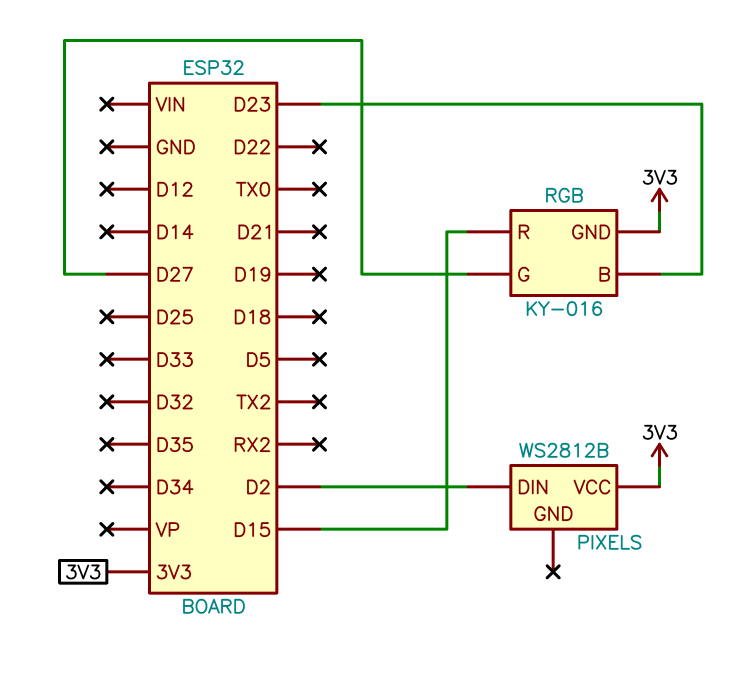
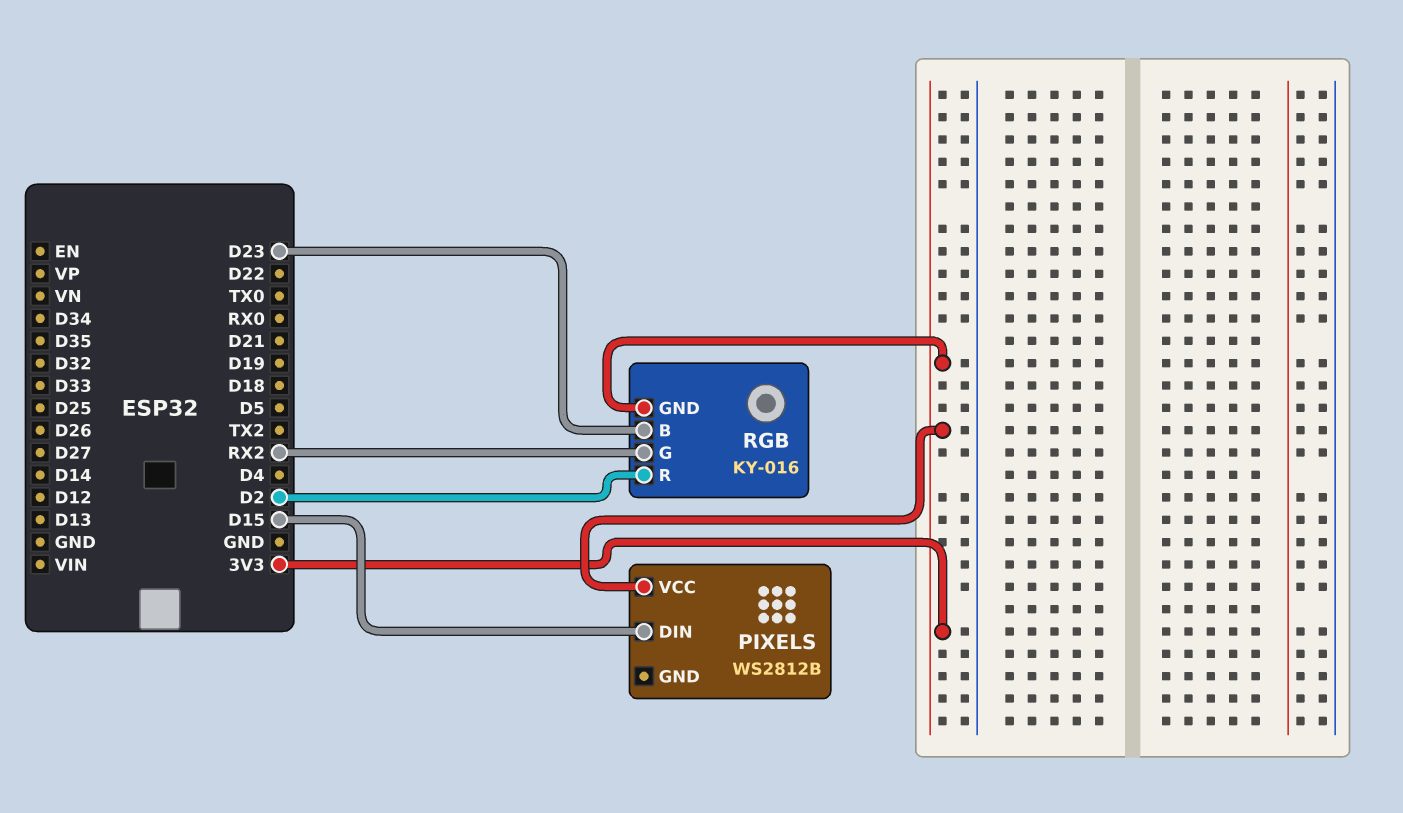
PIXELS pin DIN: D2 -> D15
RGB pin G: D27 -> RX2
RGB pin R: D15 -> D2

